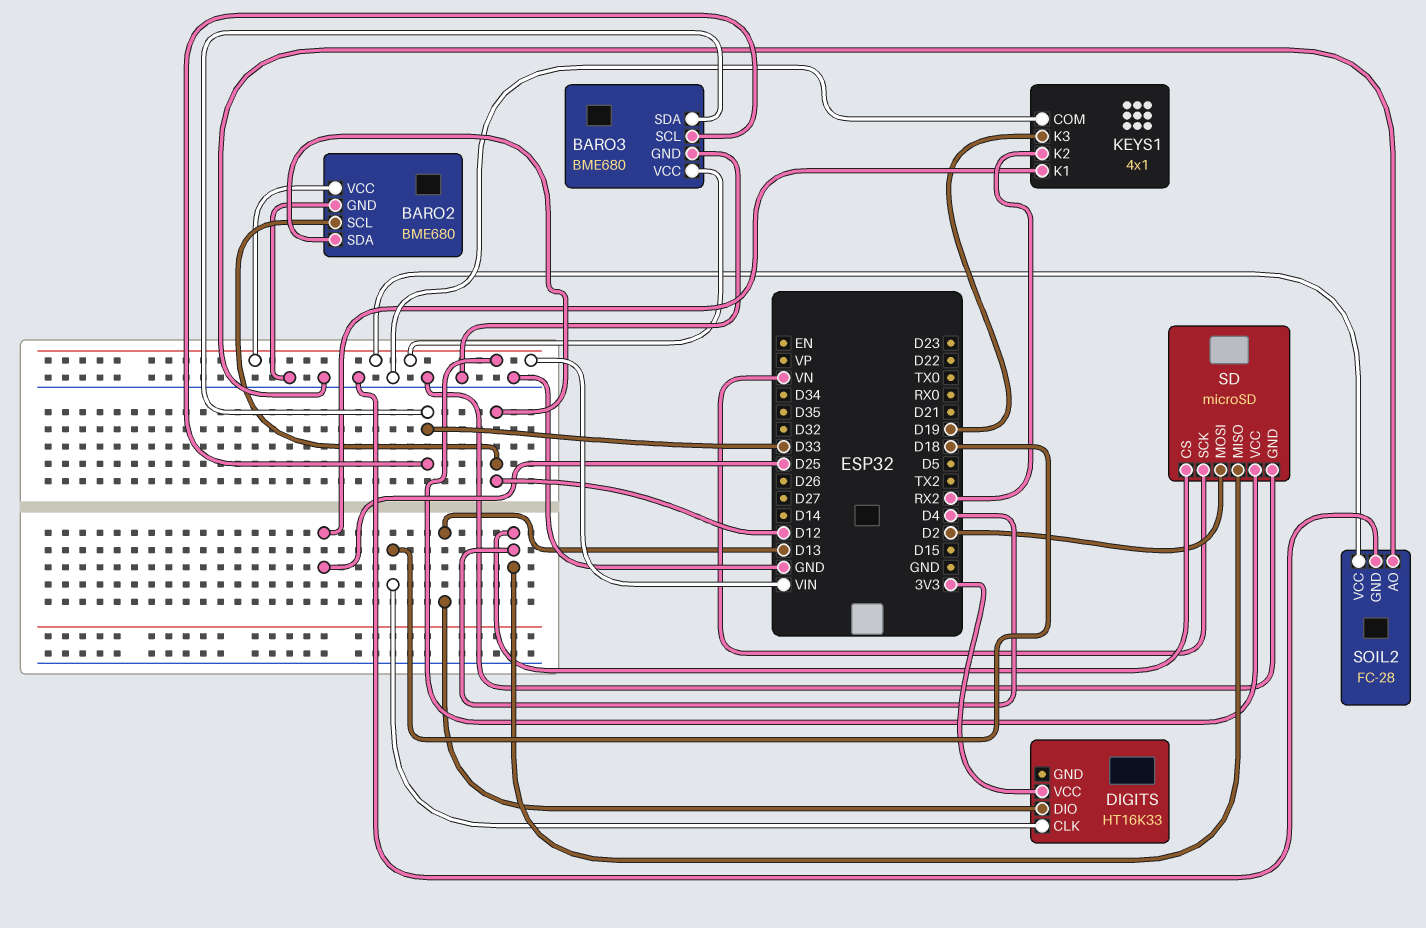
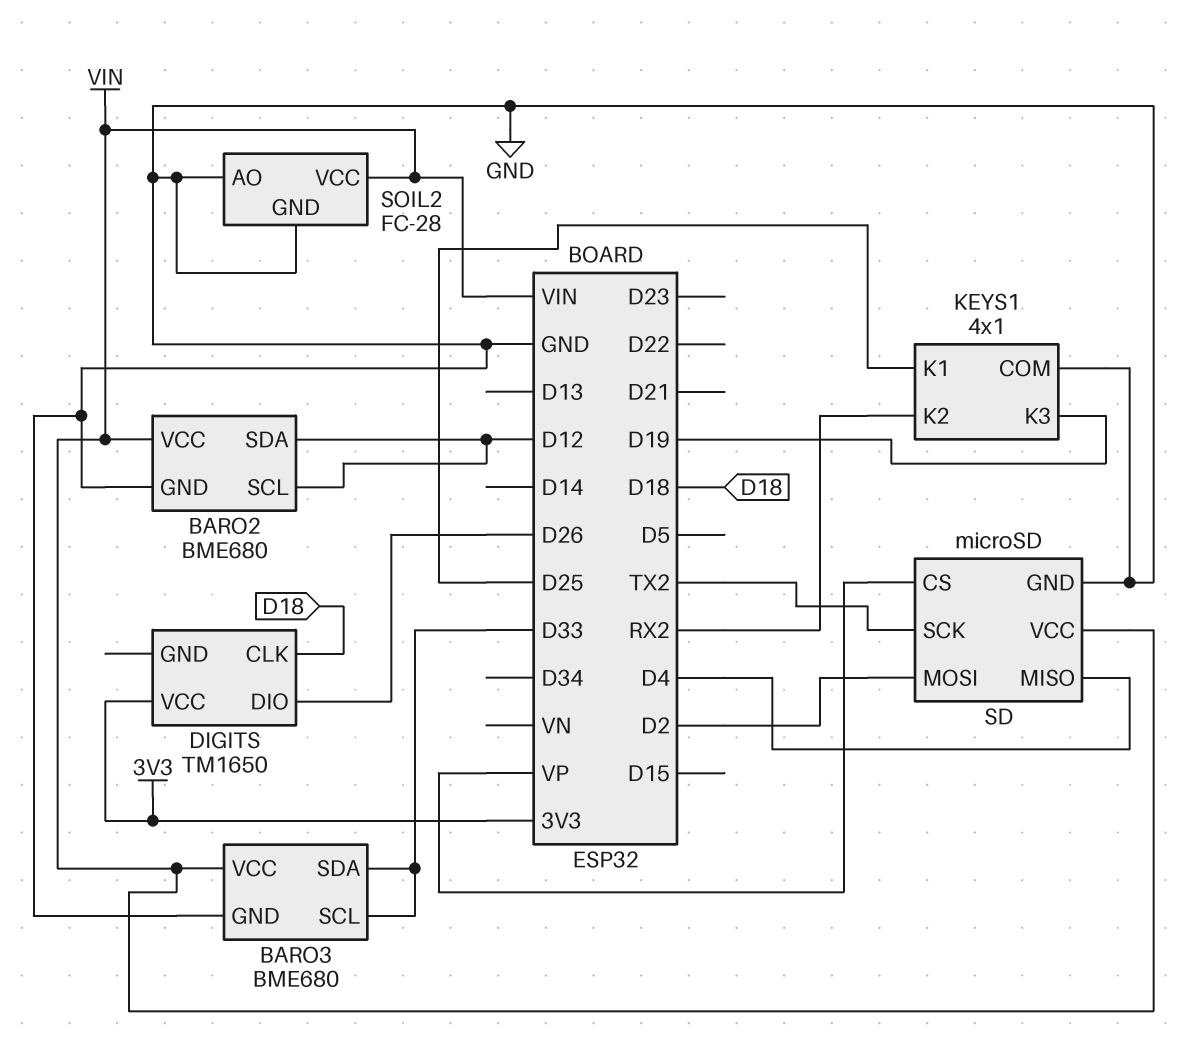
DIGITS: HT16K33 -> TM1650
DIGITS pin DIO: D13 -> D26
SD pin CS: D4 -> VP
SD pin SCK: VN -> TX2

